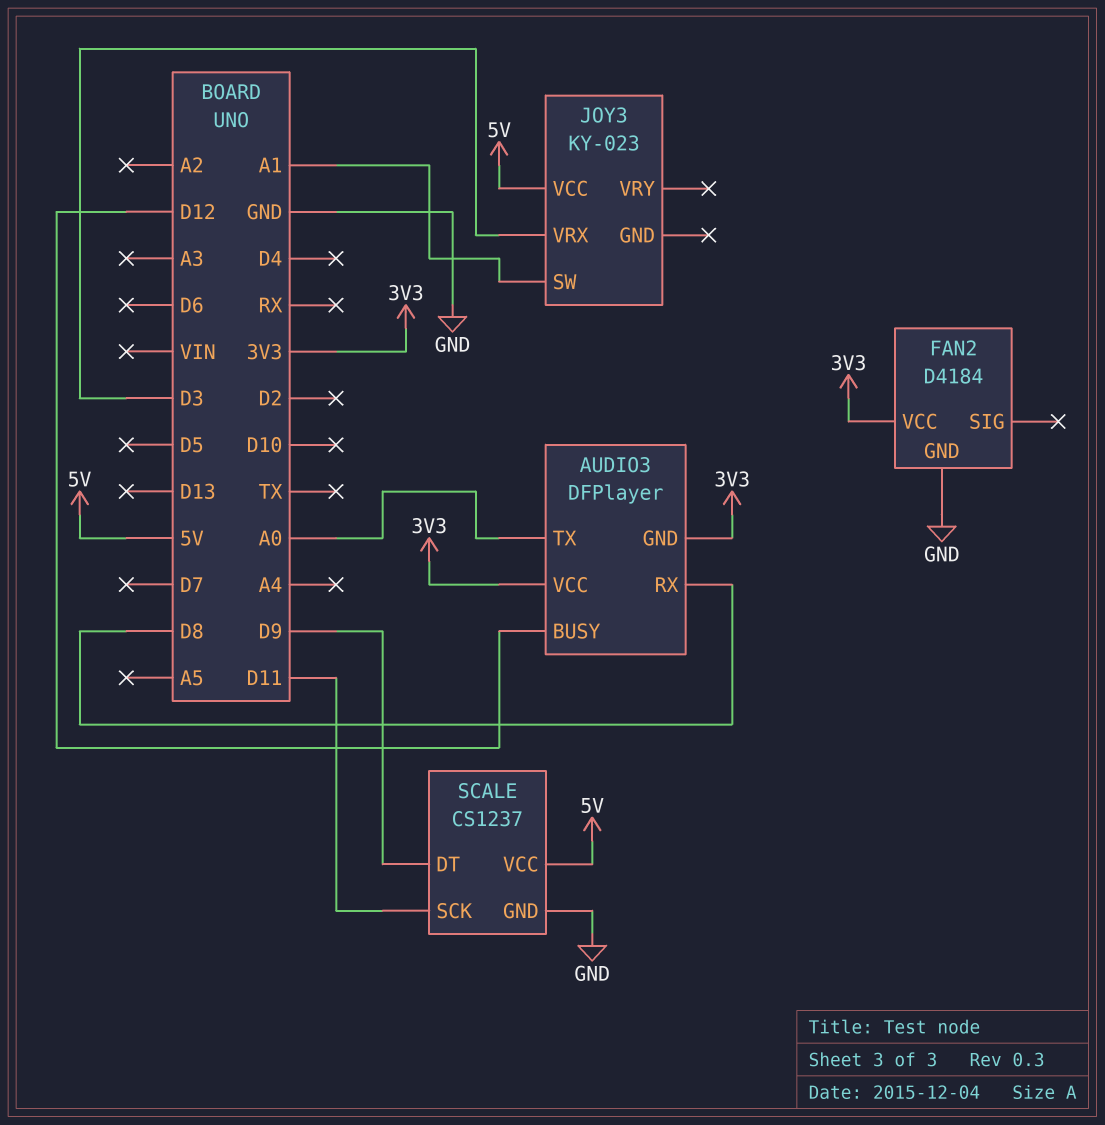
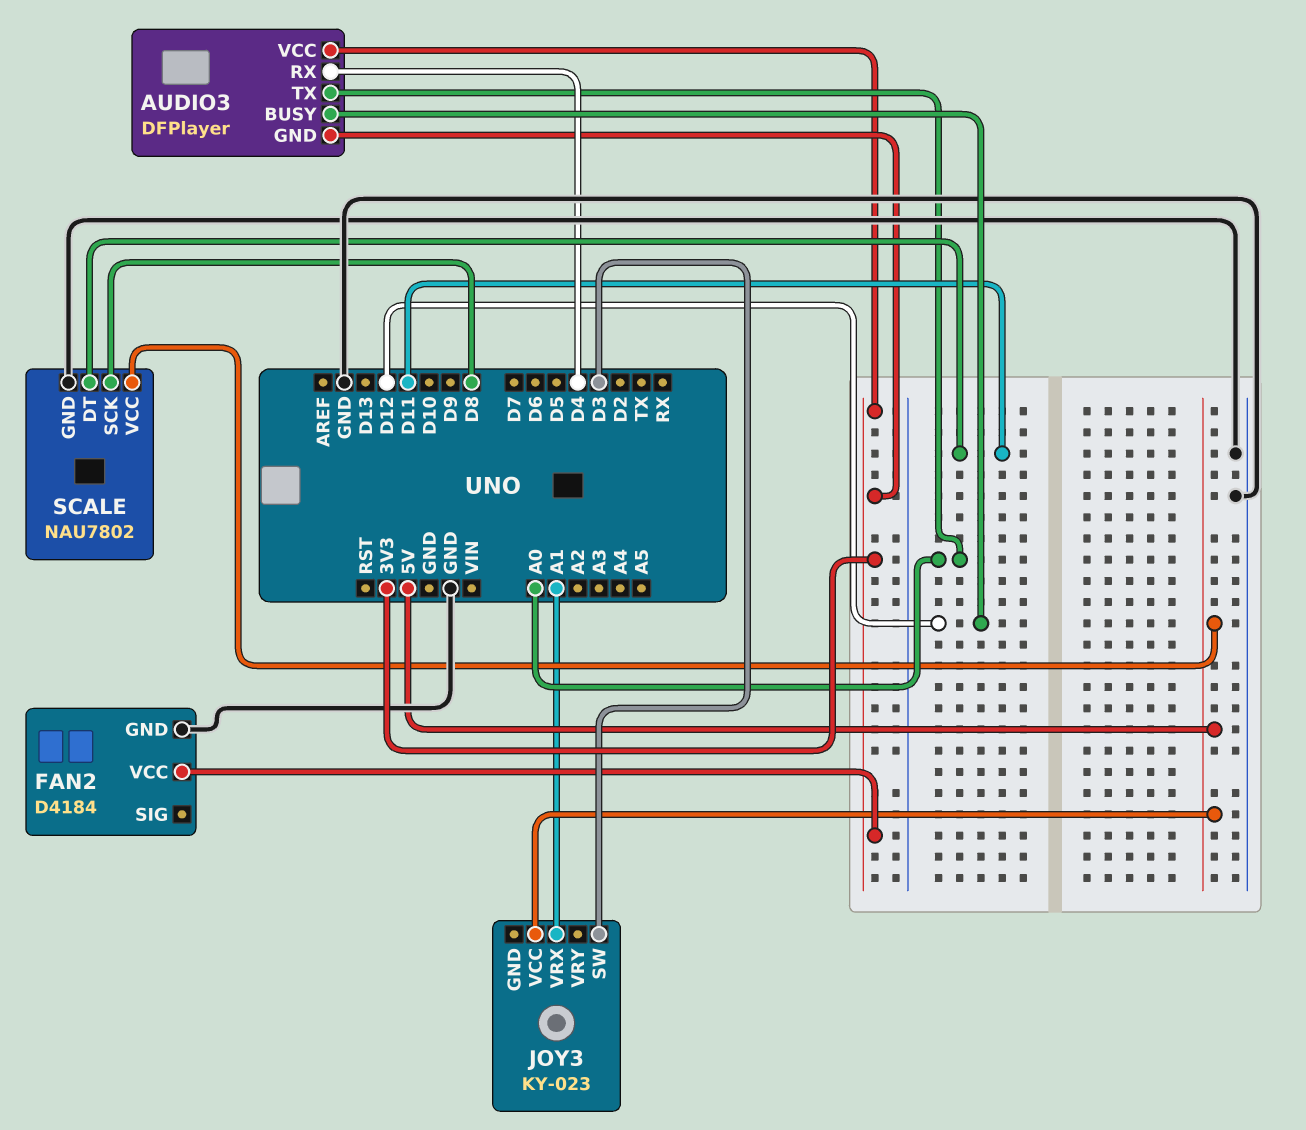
AUDIO3 pin RX: D8 -> D4
JOY3 pin SW: A1 -> D3
JOY3 pin VRX: D3 -> A1
SCALE: CS1237 -> NAU7802
SCALE pin DT: D9 -> D11
SCALE pin SCK: D11 -> D8

